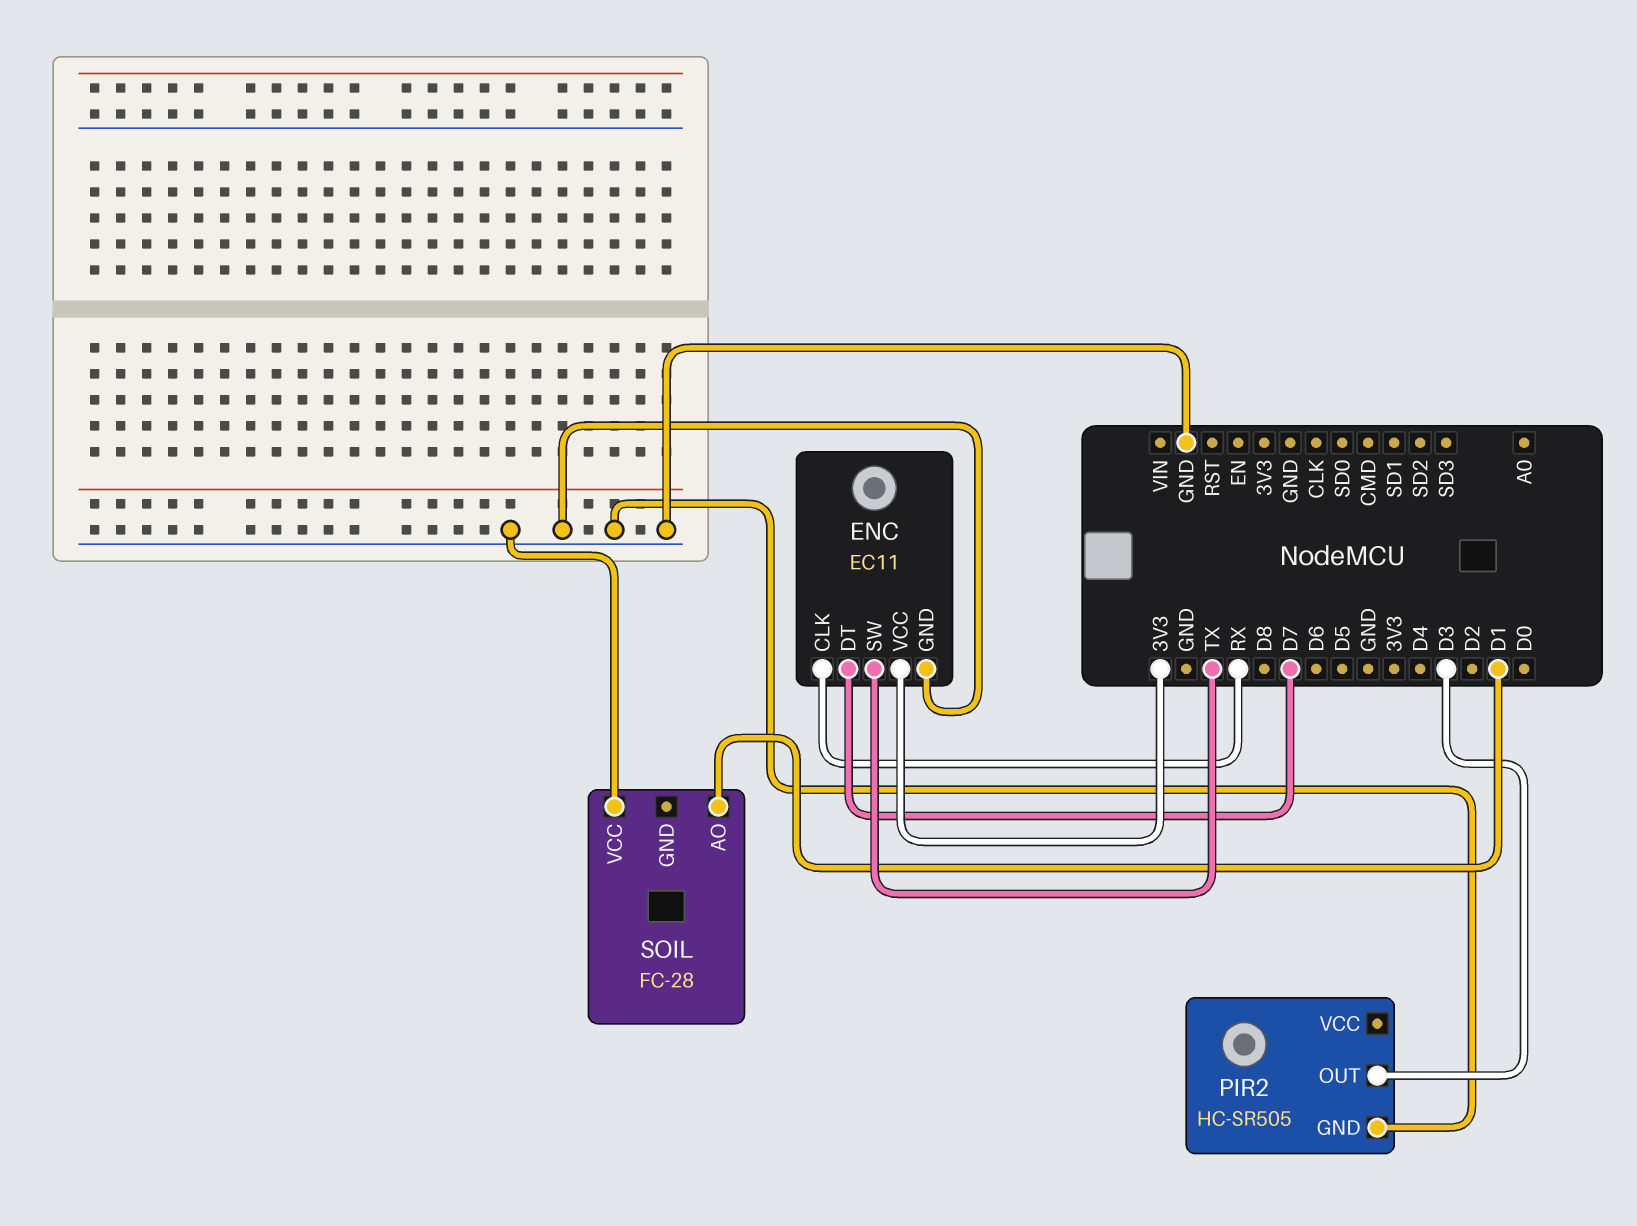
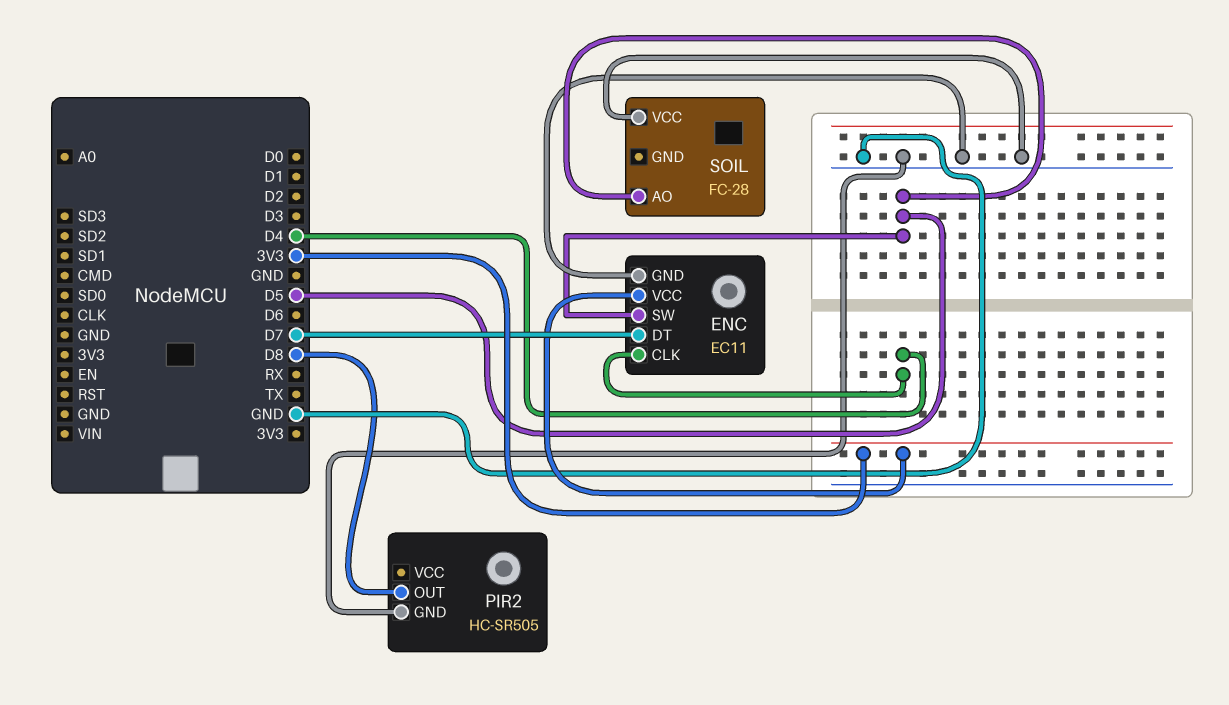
ENC pin CLK: RX -> D4
ENC pin SW: TX -> D5
PIR2 pin OUT: D3 -> D8
SOIL pin AO: D1 -> D5

